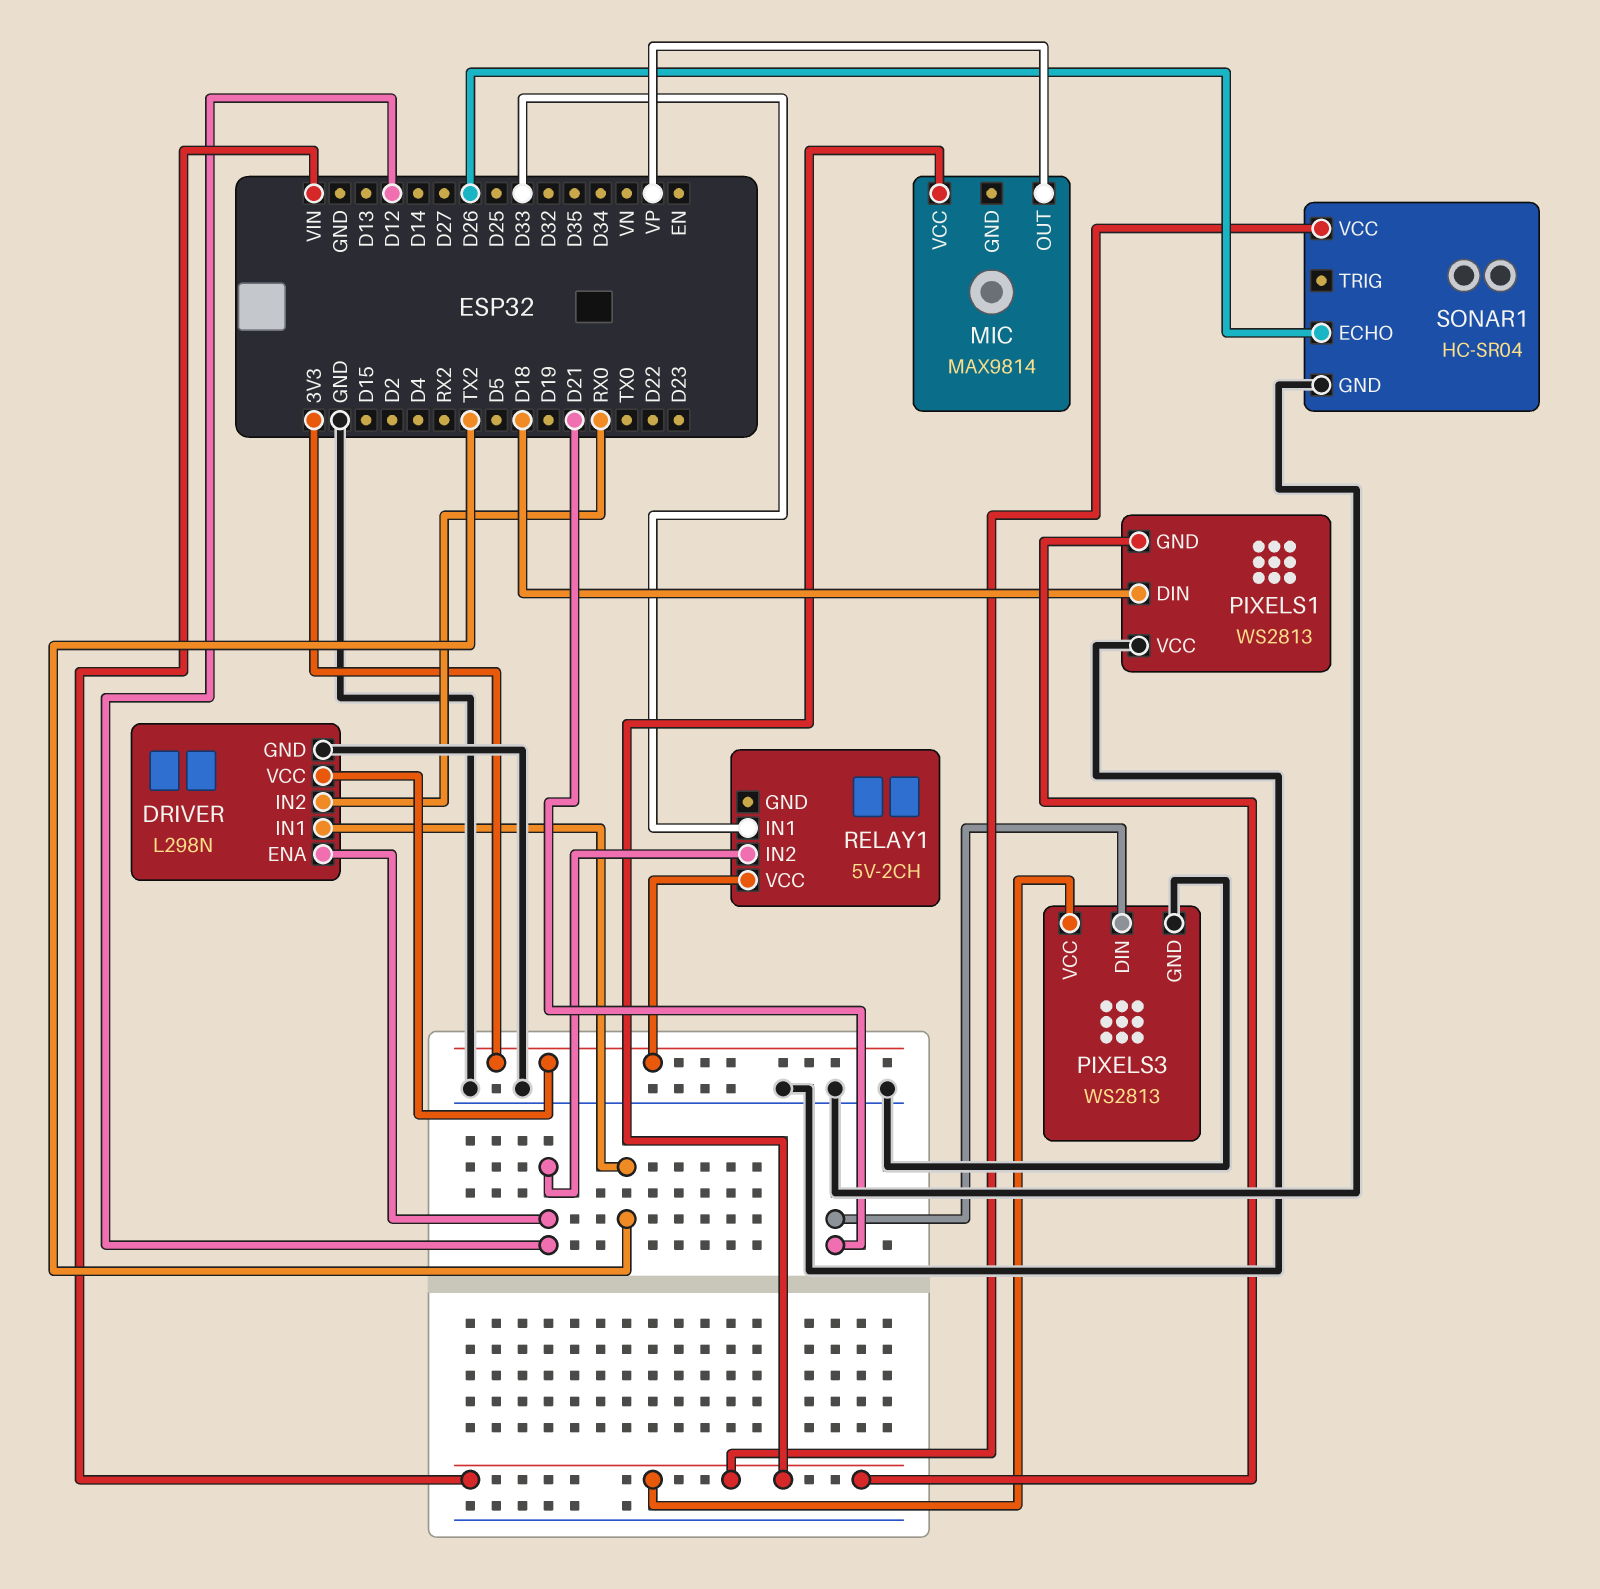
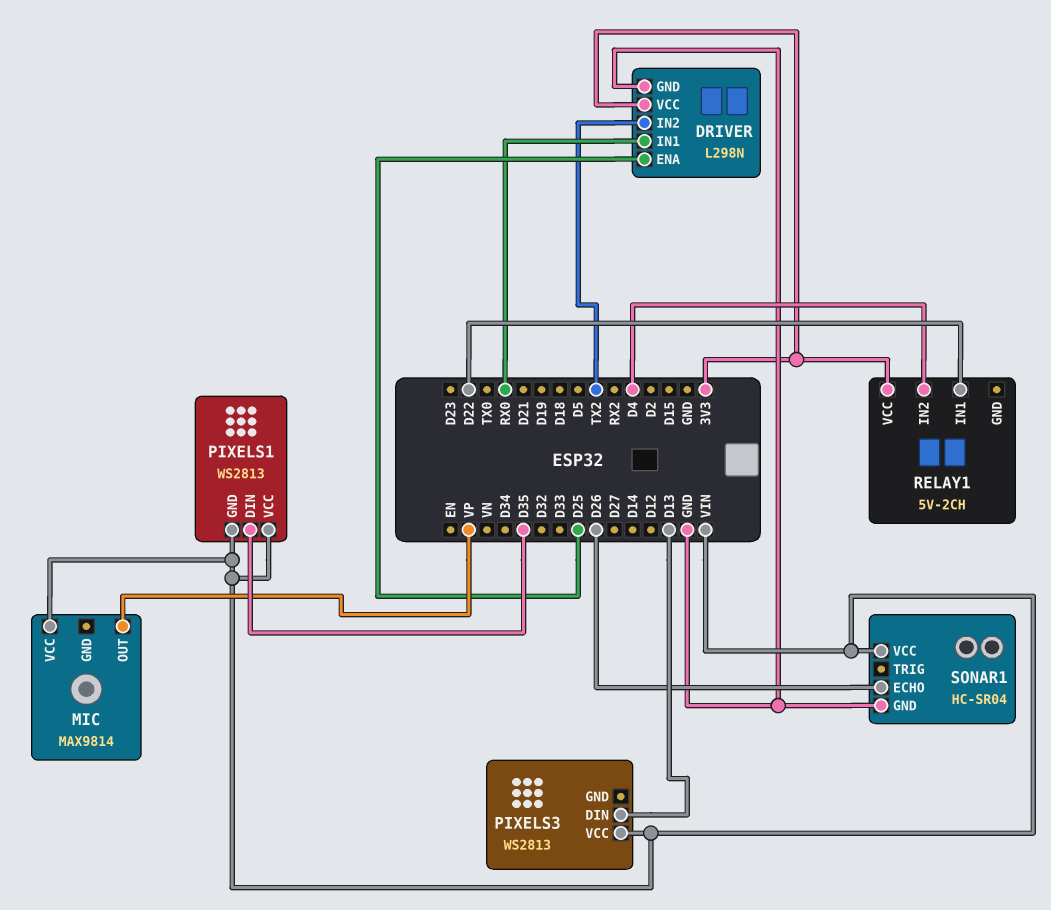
DRIVER pin ENA: D12 -> D25
DRIVER pin IN1: TX2 -> RX0
DRIVER pin IN2: RX0 -> TX2
PIXELS1 pin DIN: D18 -> D35
PIXELS1 pin VCC: GND -> VIN
PIXELS3 pin DIN: D21 -> D13
PIXELS3 pin GND: GND -> none
RELAY1 pin IN1: D33 -> D22
RELAY1 pin IN2: D12 -> D4

